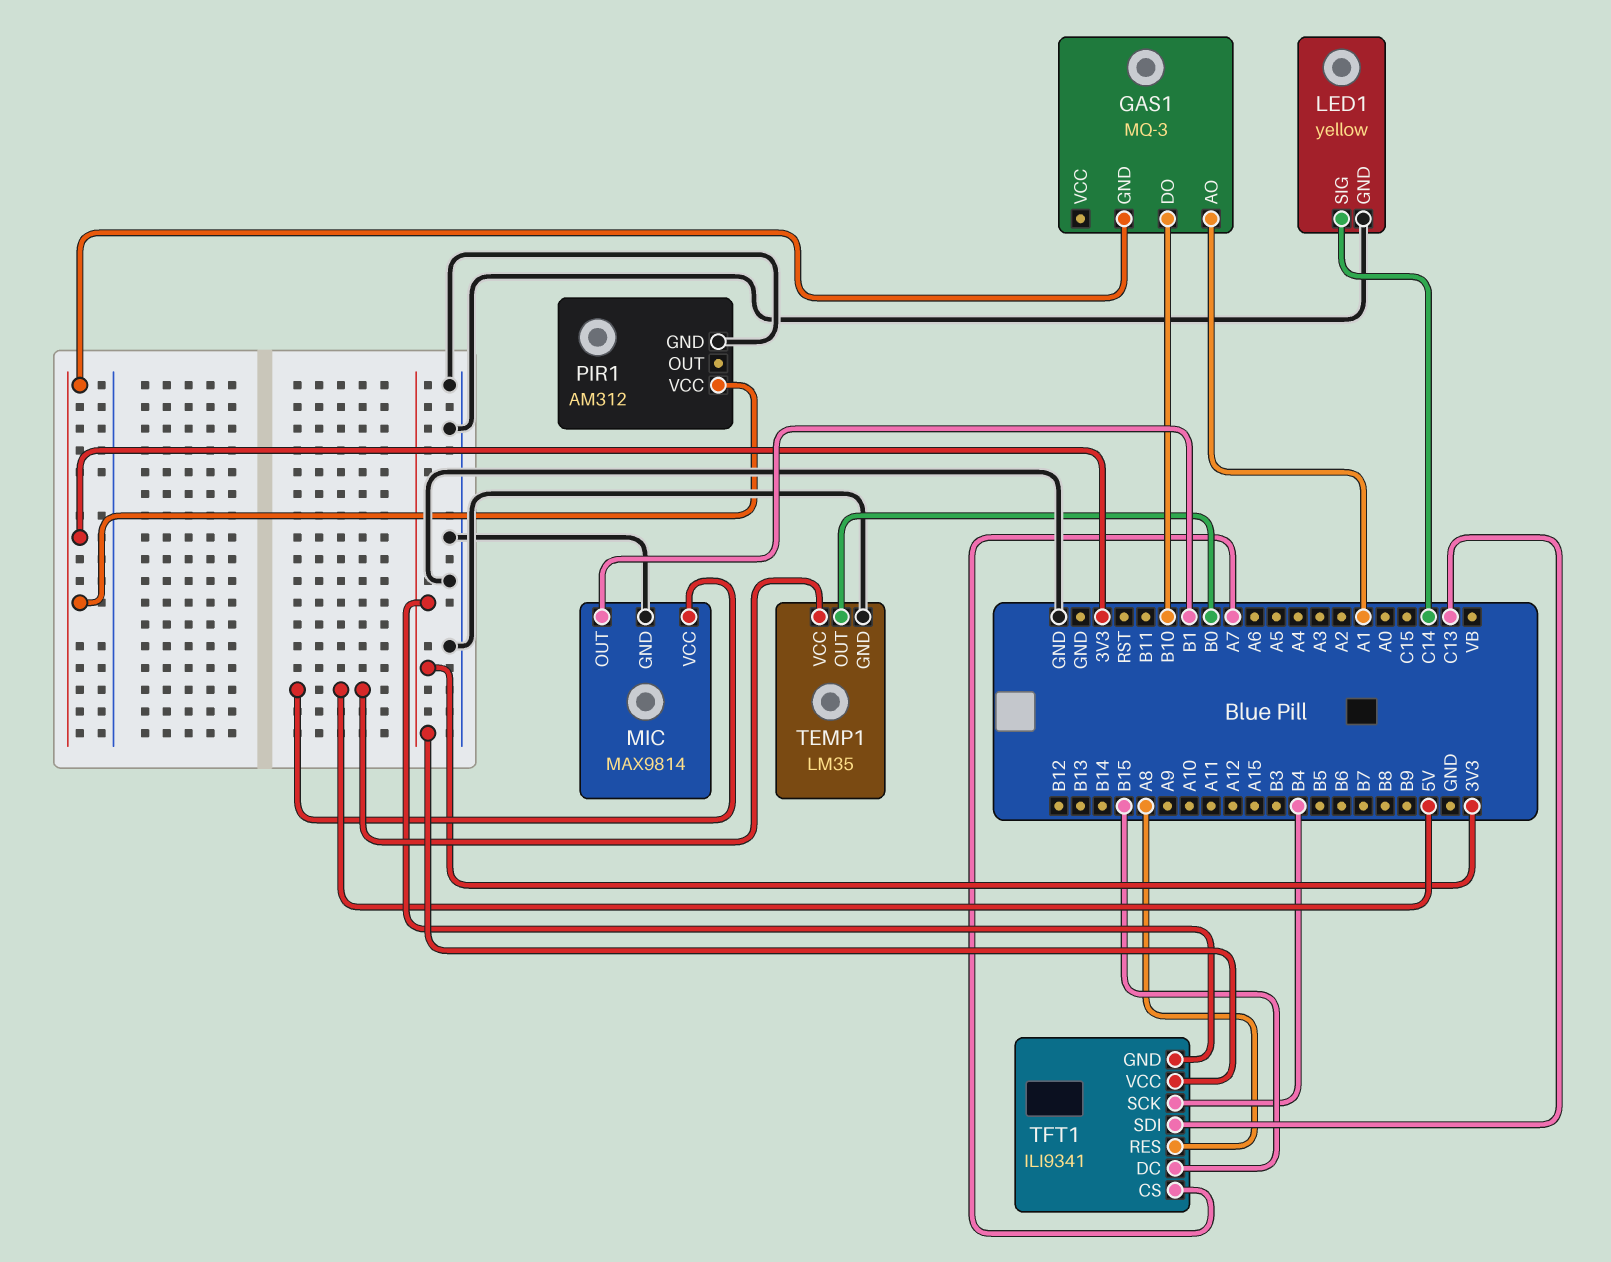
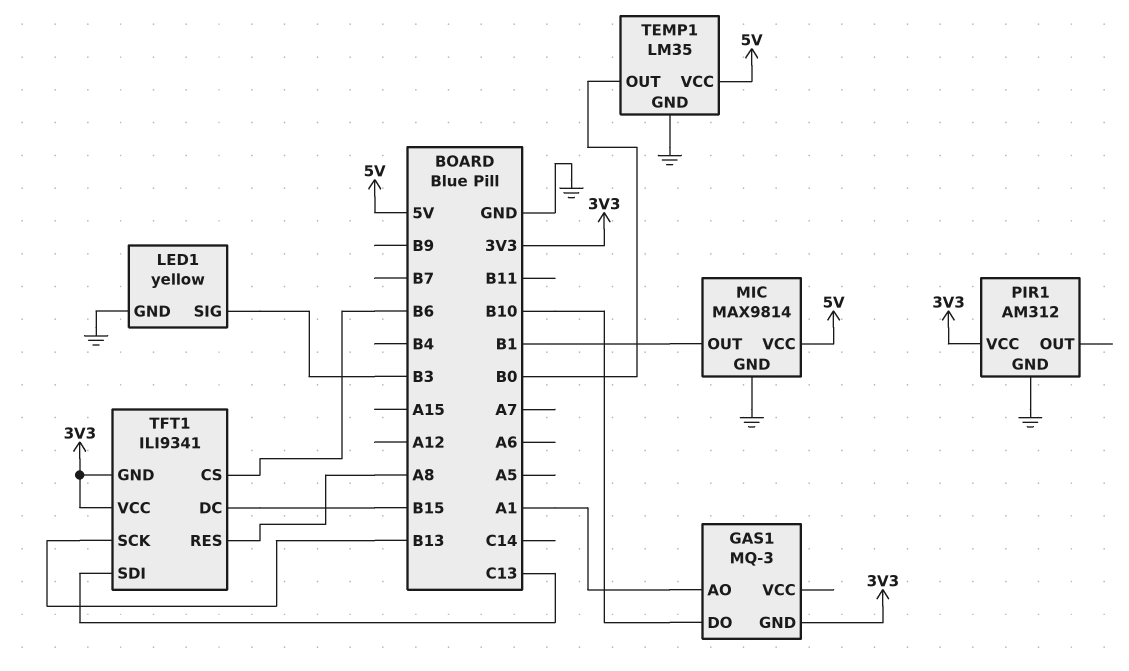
LED1 pin SIG: C14 -> B3
TFT1 pin CS: A7 -> B6
TFT1 pin SCK: B4 -> B13

